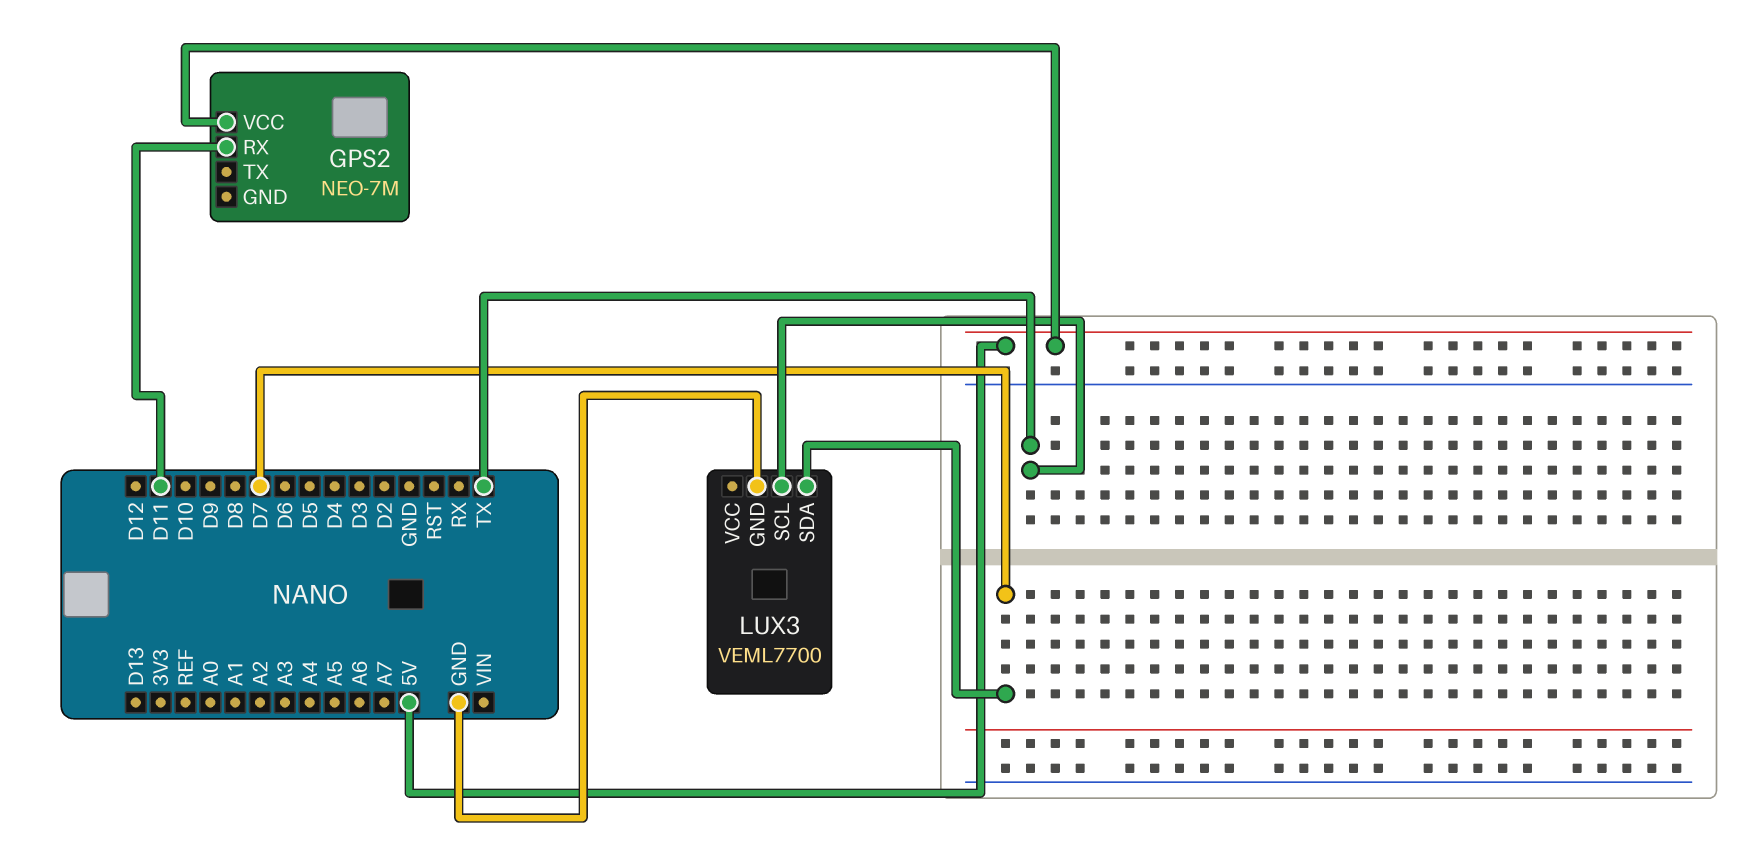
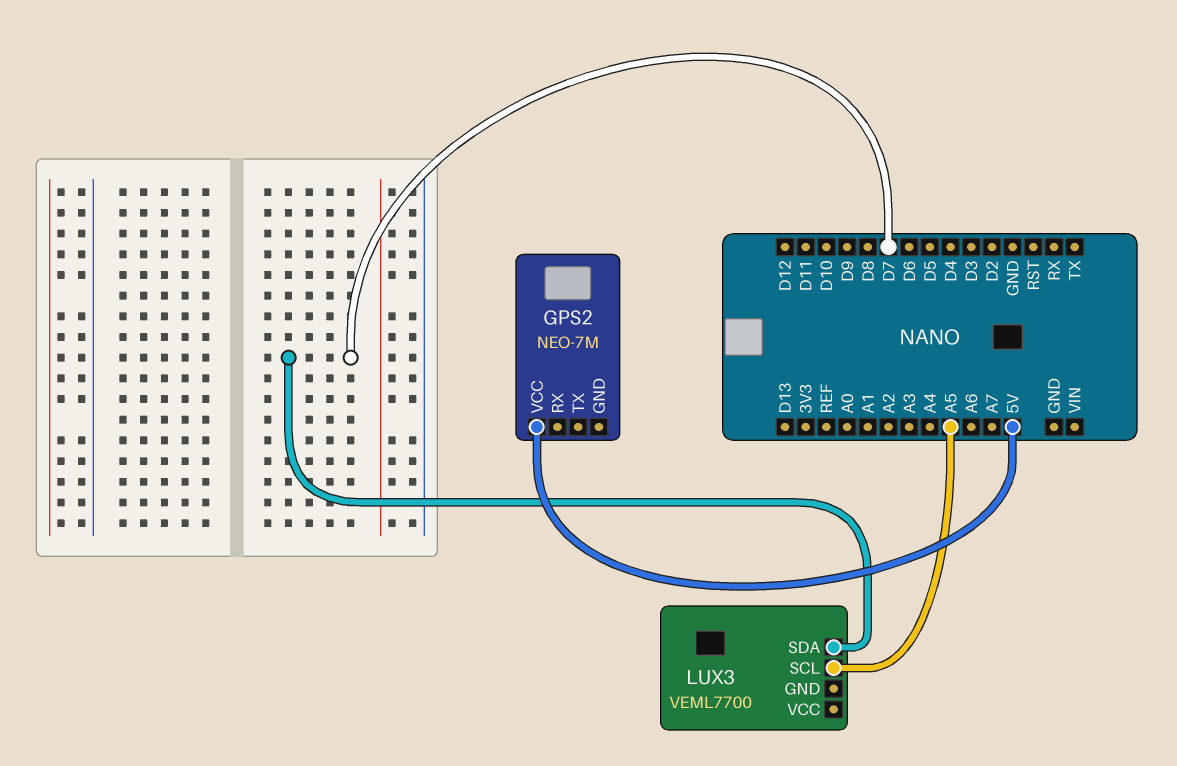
GPS2 pin RX: D11 -> none
LUX3 pin GND: GND -> none
LUX3 pin SCL: TX -> A5

